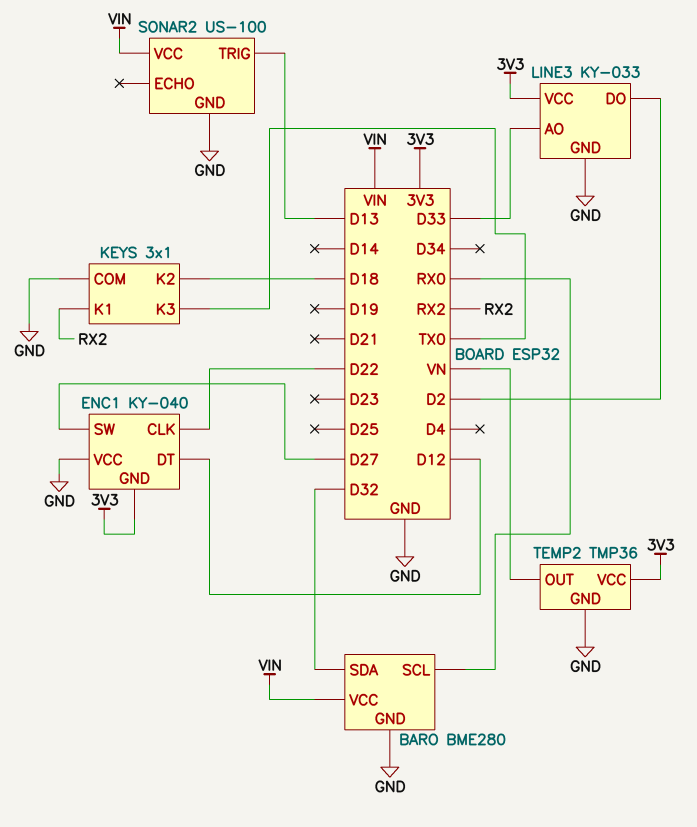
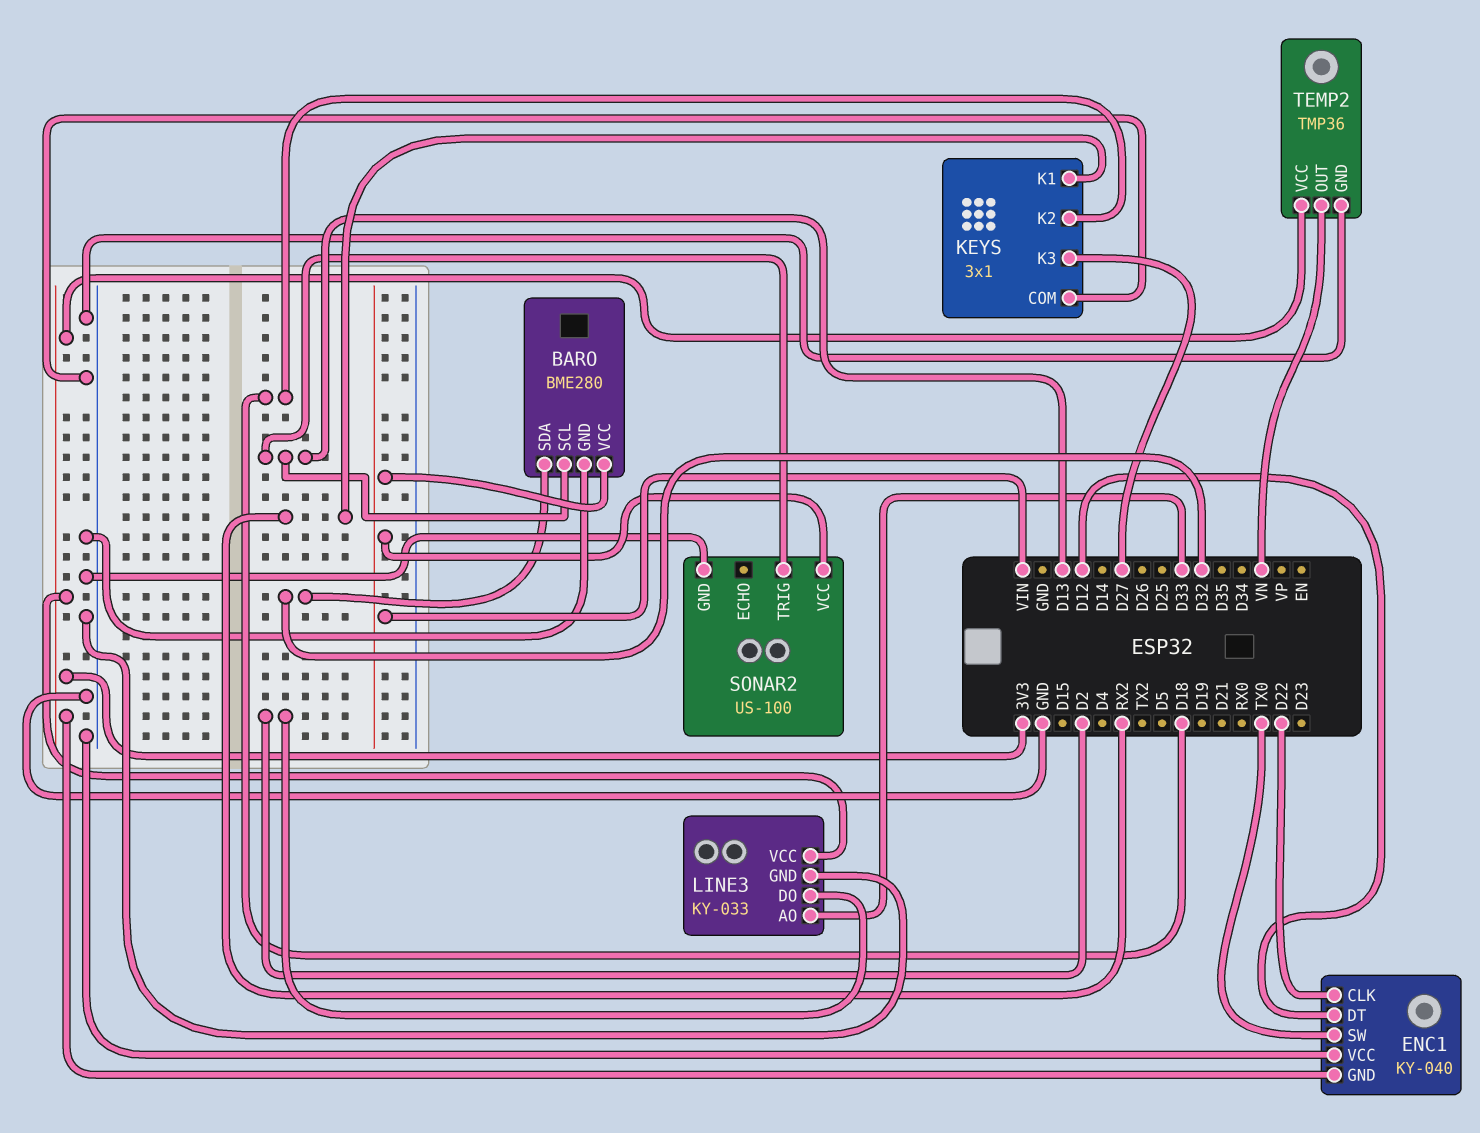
BARO pin SCL: RX0 -> D13
ENC1 pin SW: D27 -> TX0
KEYS pin K3: TX0 -> D27

